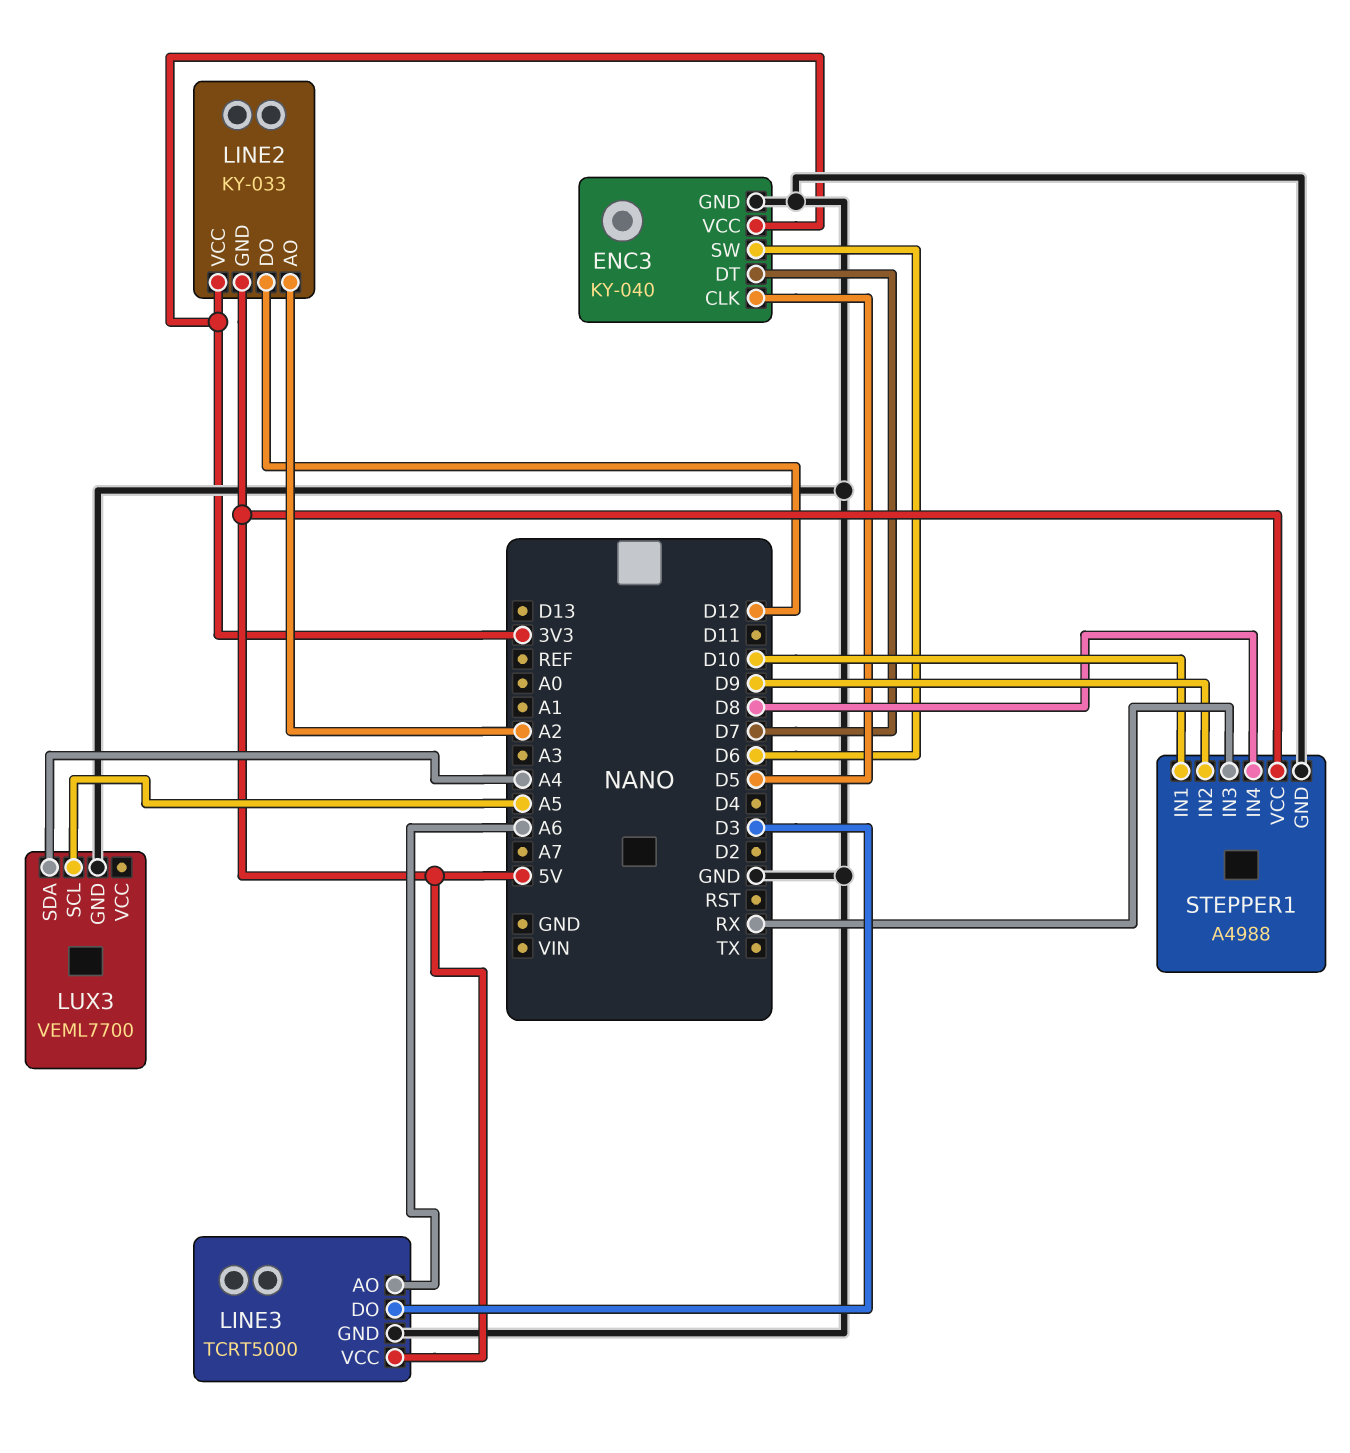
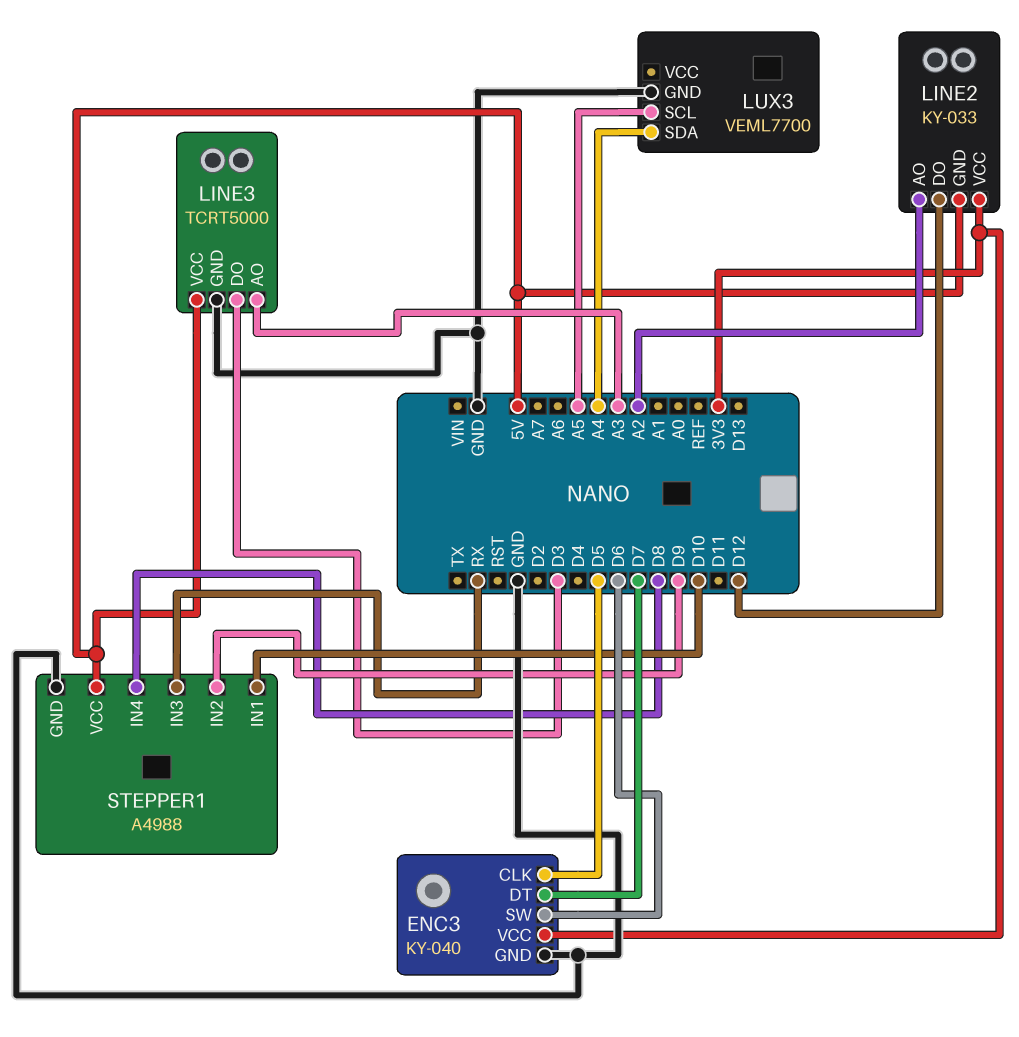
LINE3 pin AO: A6 -> A3

